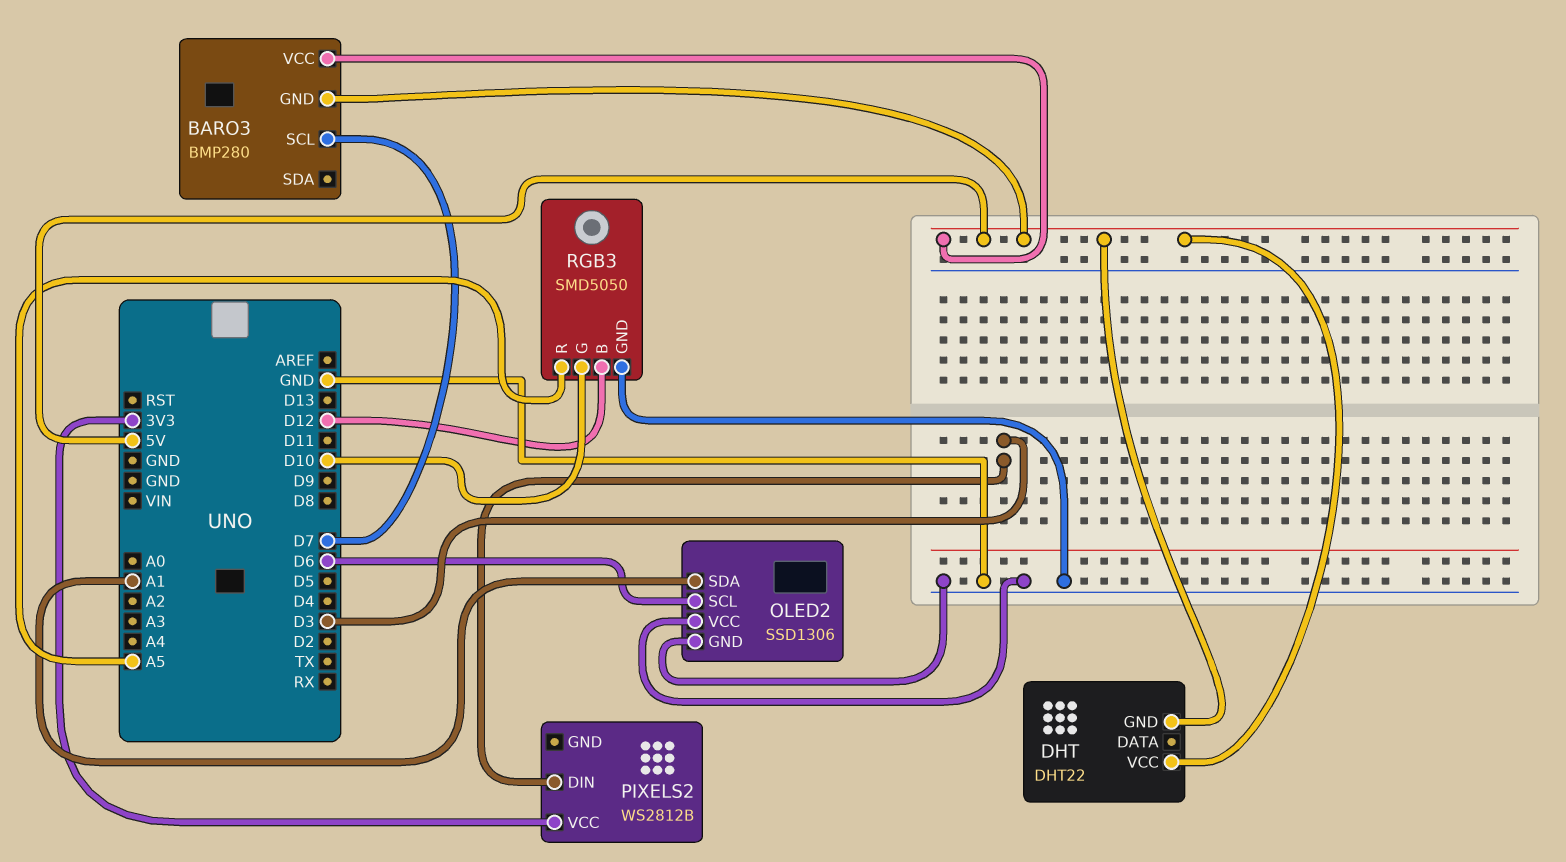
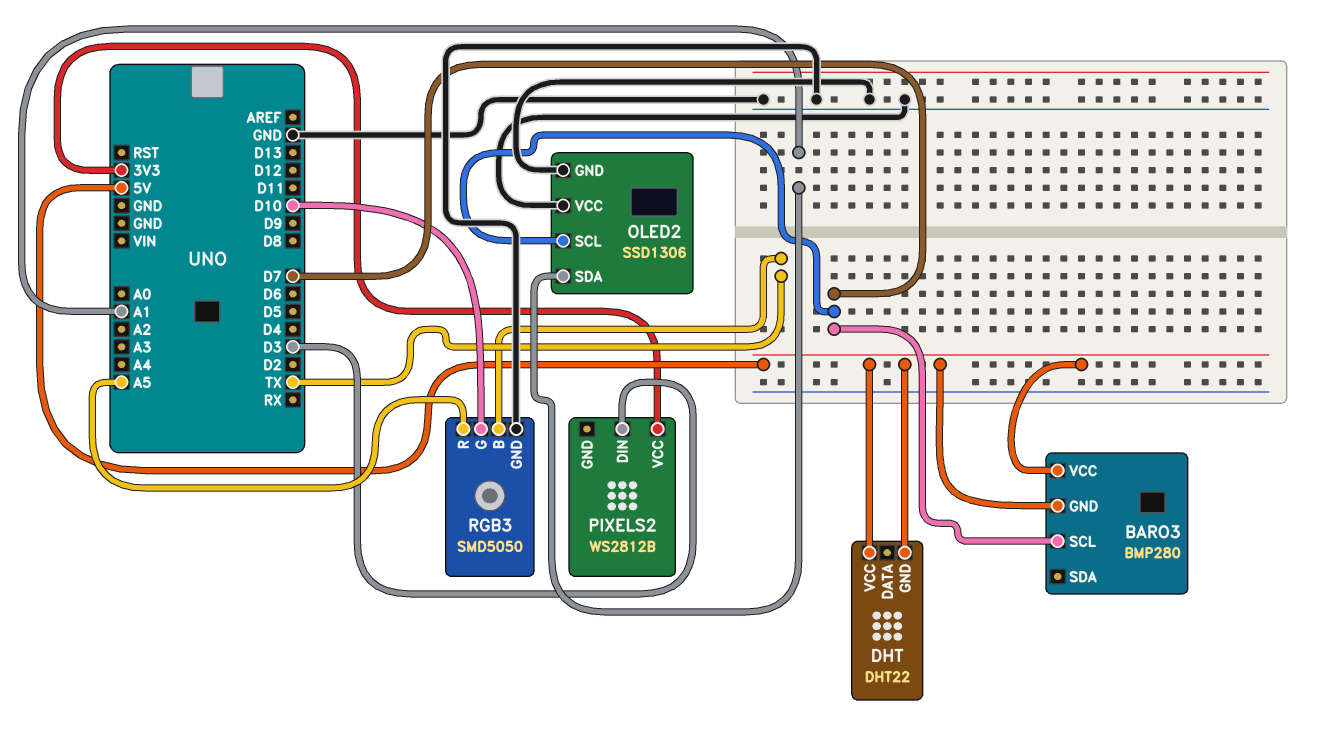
OLED2 pin SCL: D6 -> D7
RGB3 pin B: D12 -> TX

